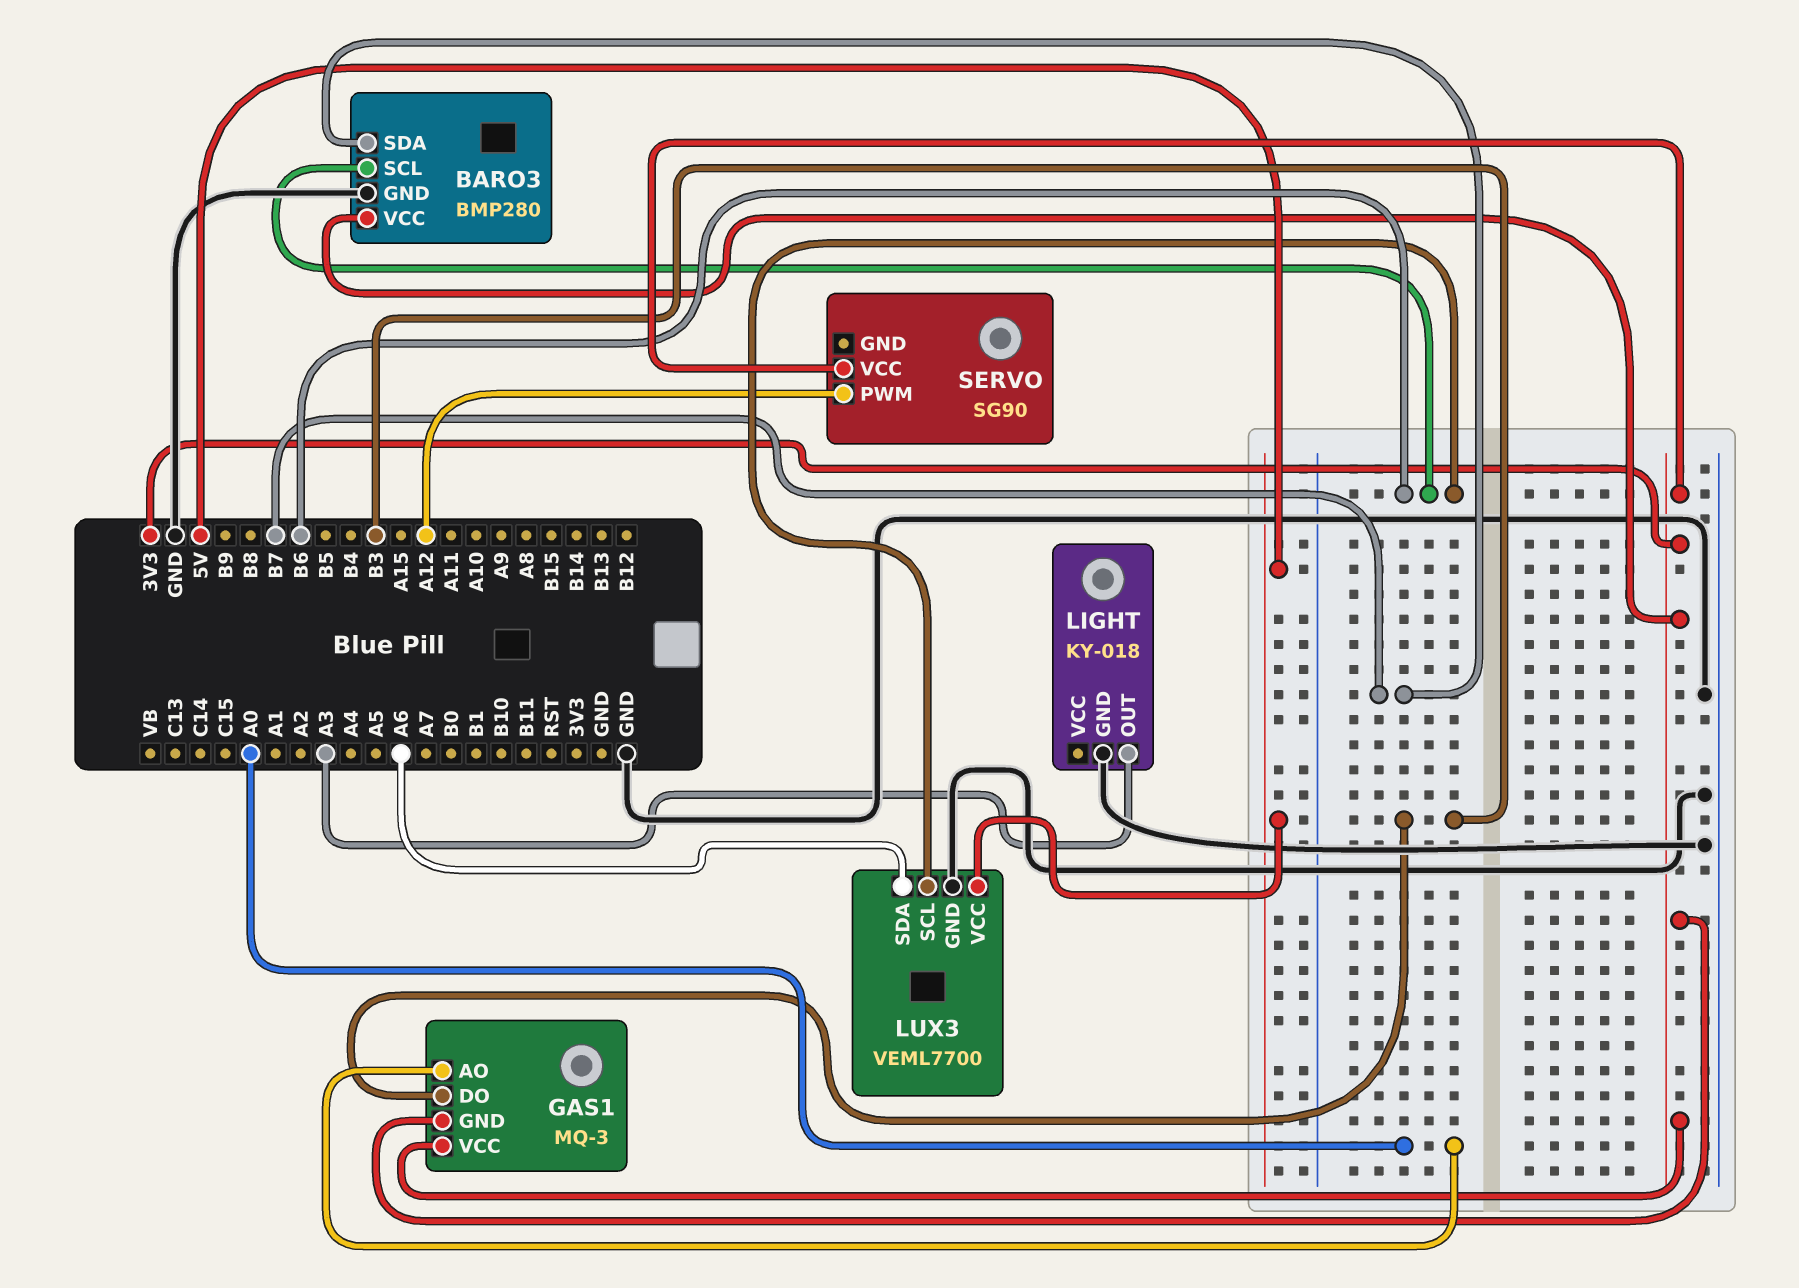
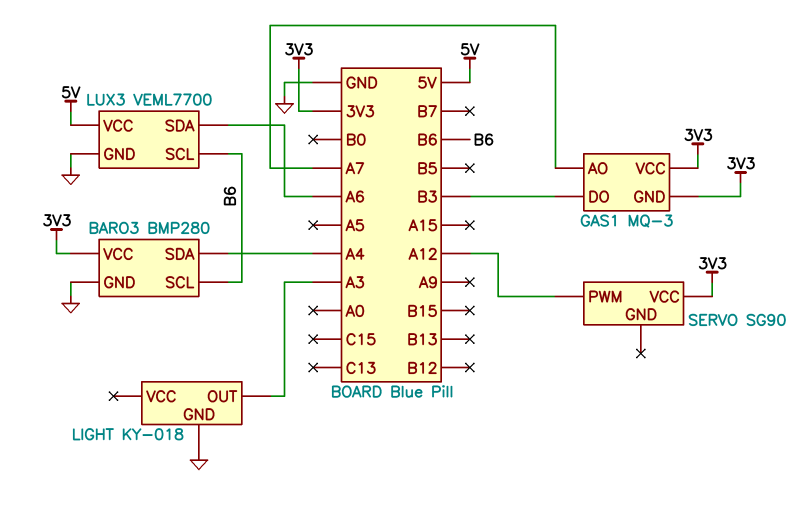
BARO3 pin SDA: B7 -> A4
GAS1 pin AO: A0 -> A7

